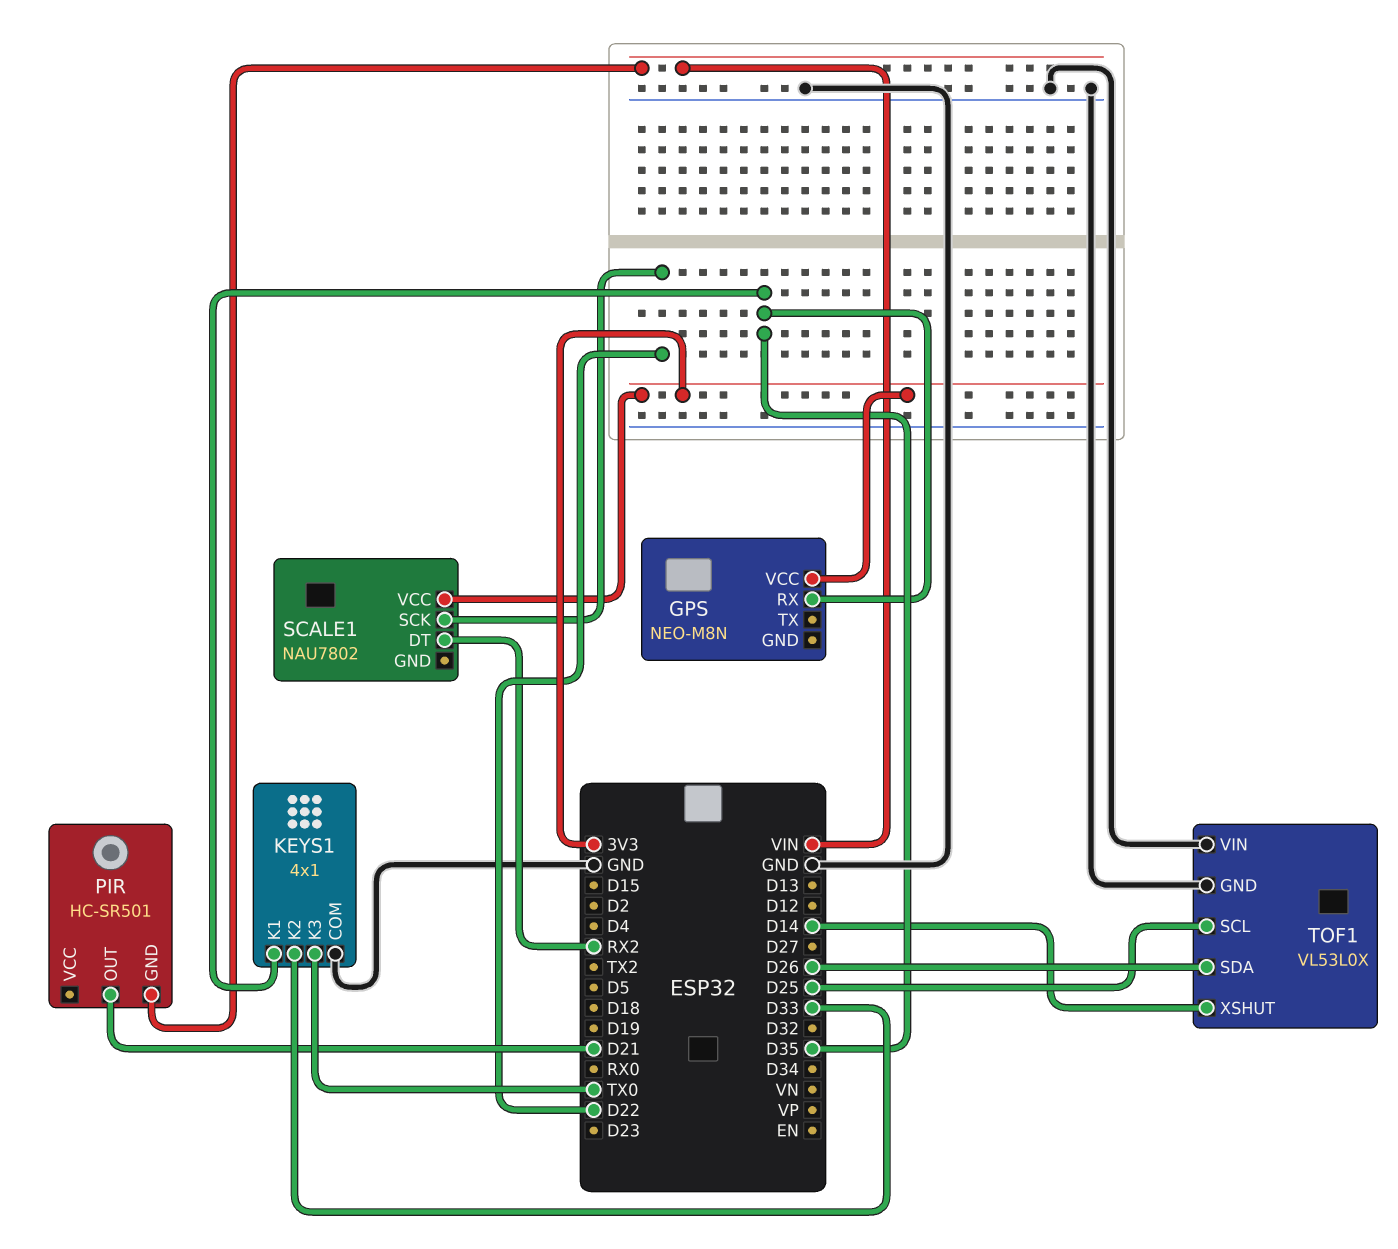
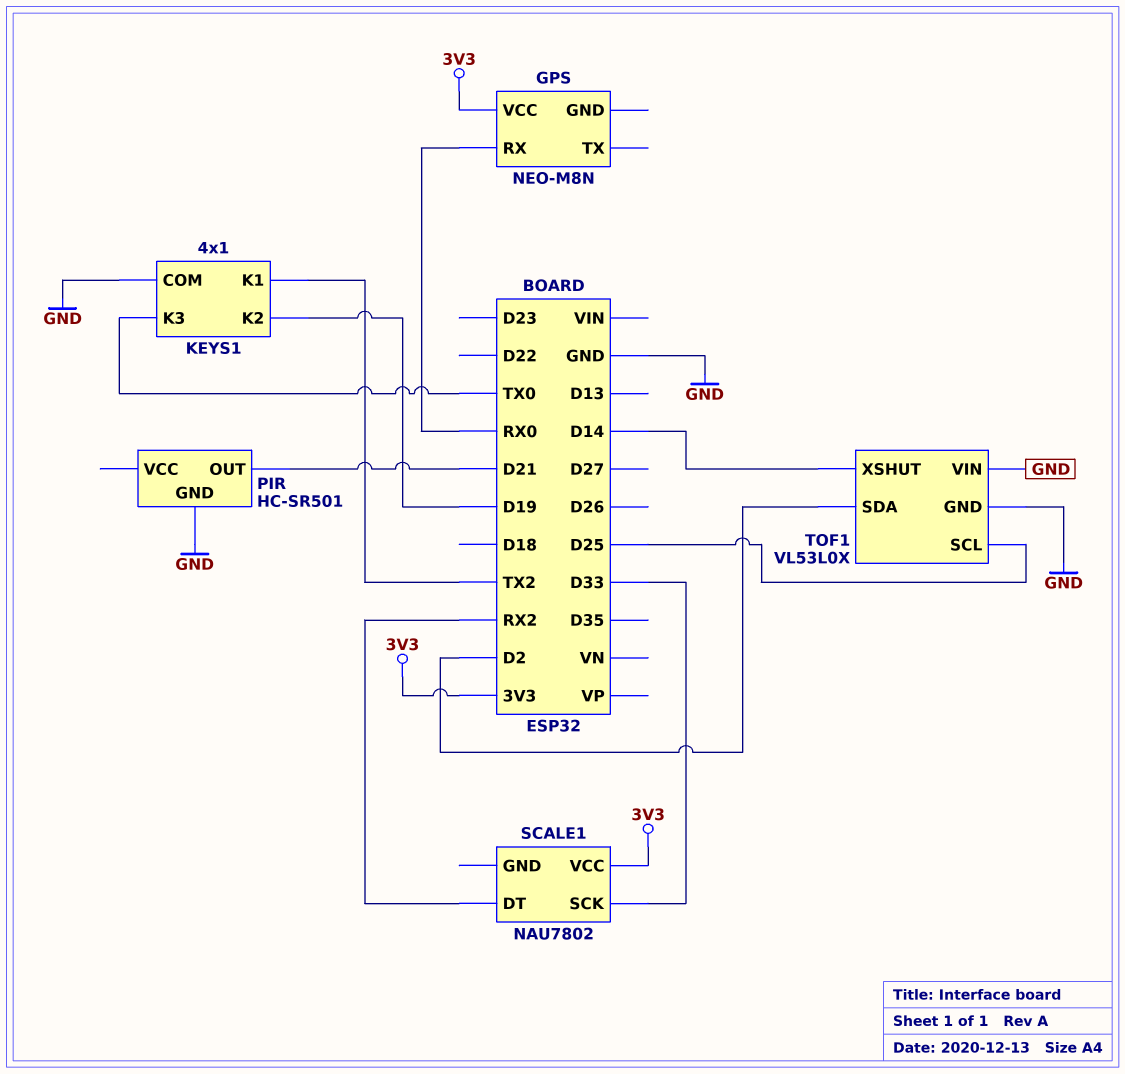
GPS pin RX: D35 -> RX0
KEYS1 pin K1: D35 -> TX2
KEYS1 pin K2: D33 -> D19
PIR pin GND: VIN -> GND
SCALE1 pin SCK: D22 -> D33
TOF1 pin SDA: D26 -> D2

